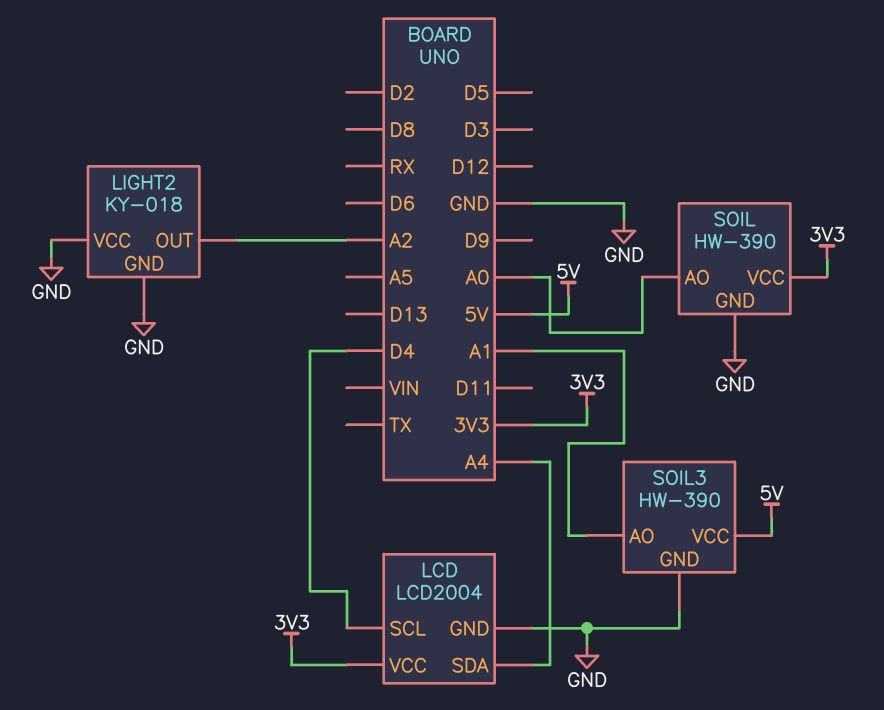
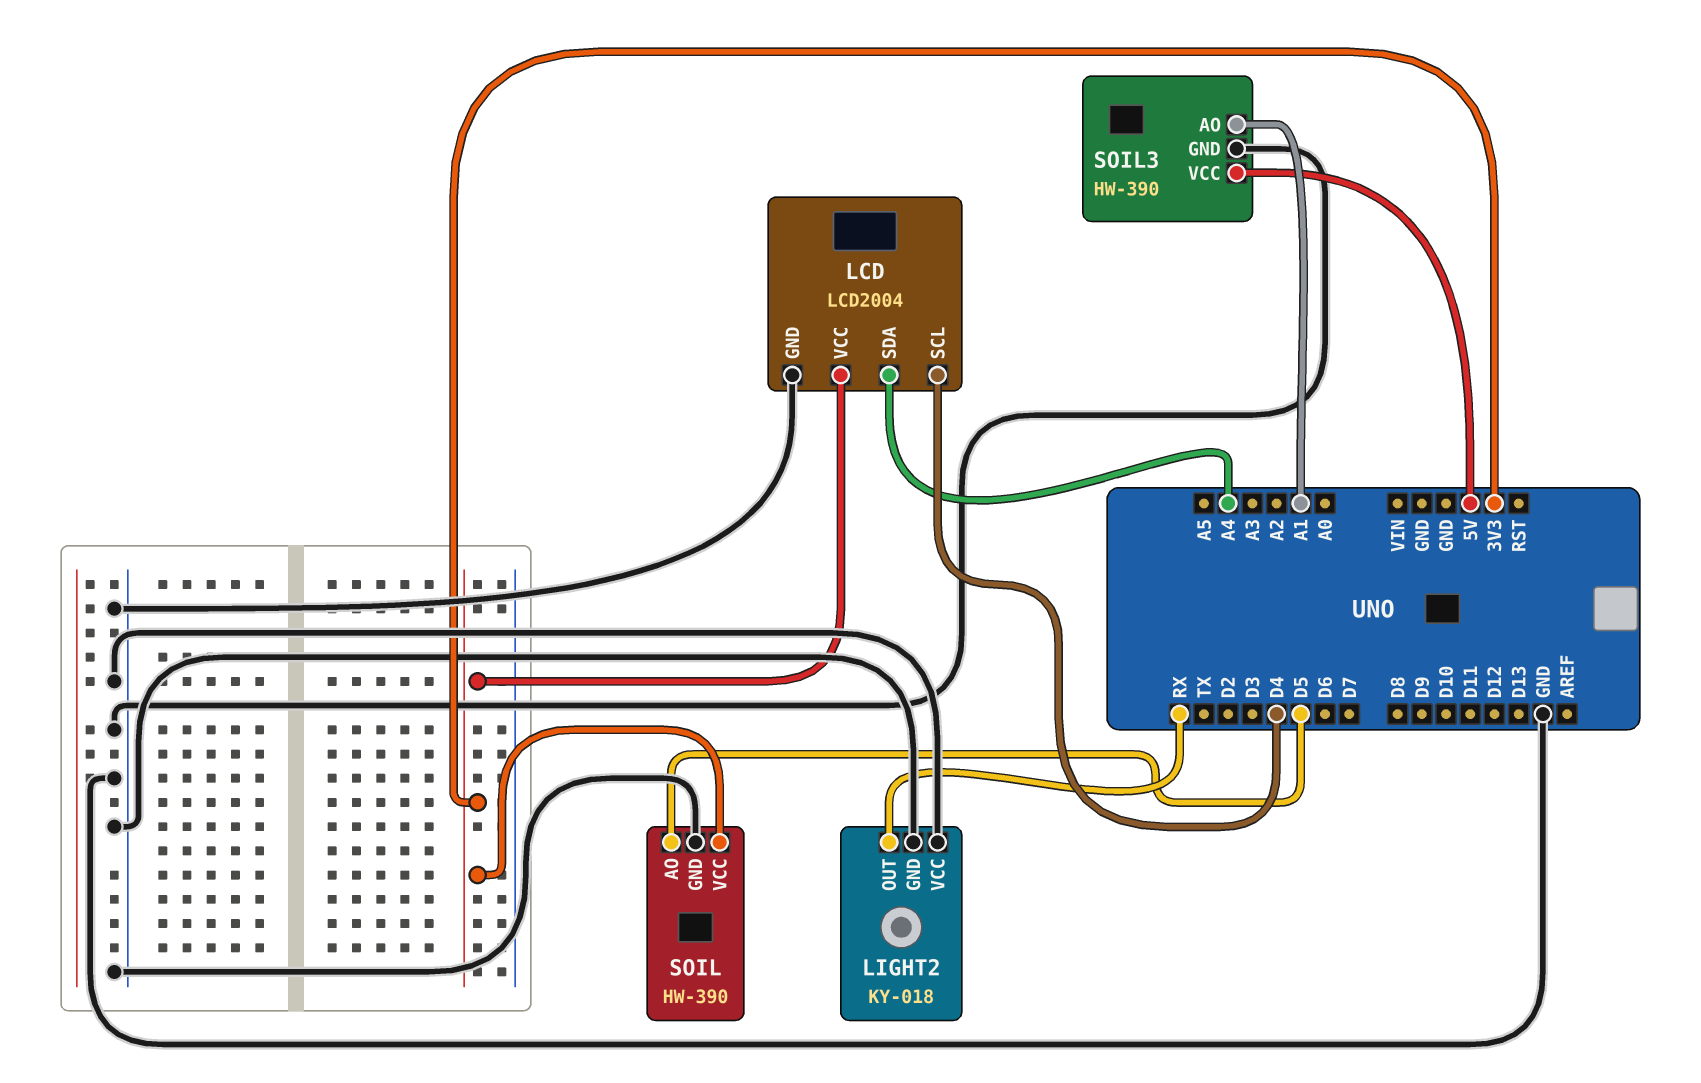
LIGHT2 pin OUT: A2 -> RX
SOIL pin AO: A0 -> D5

